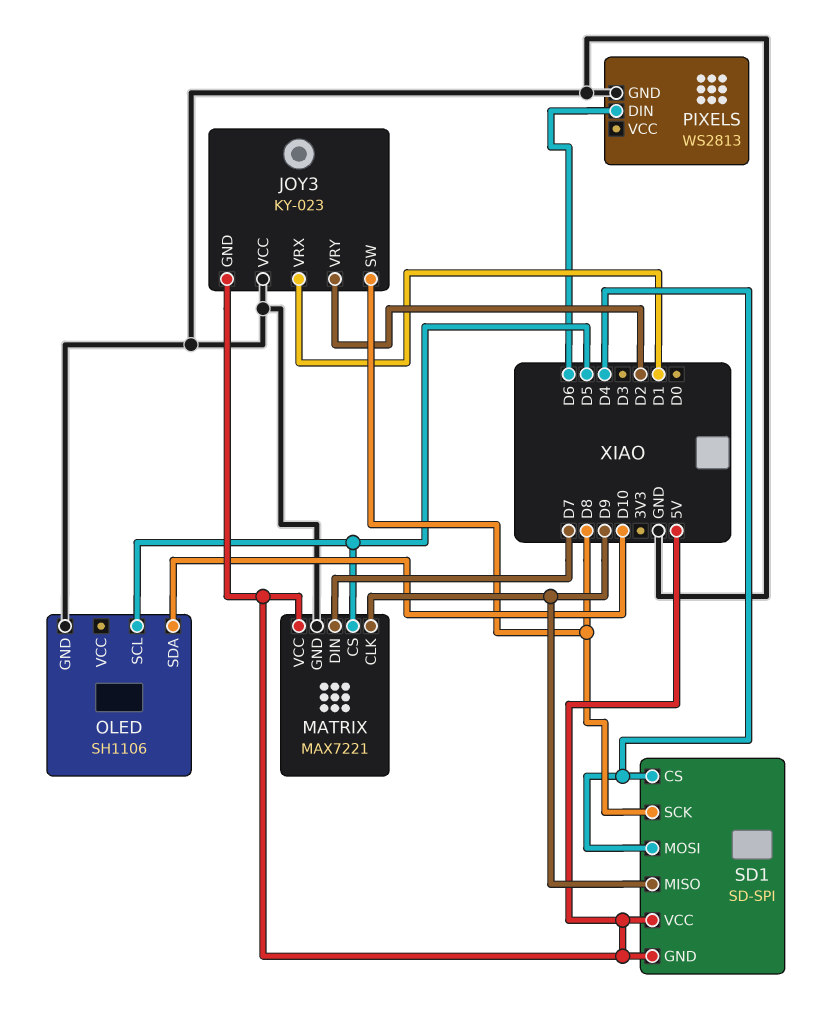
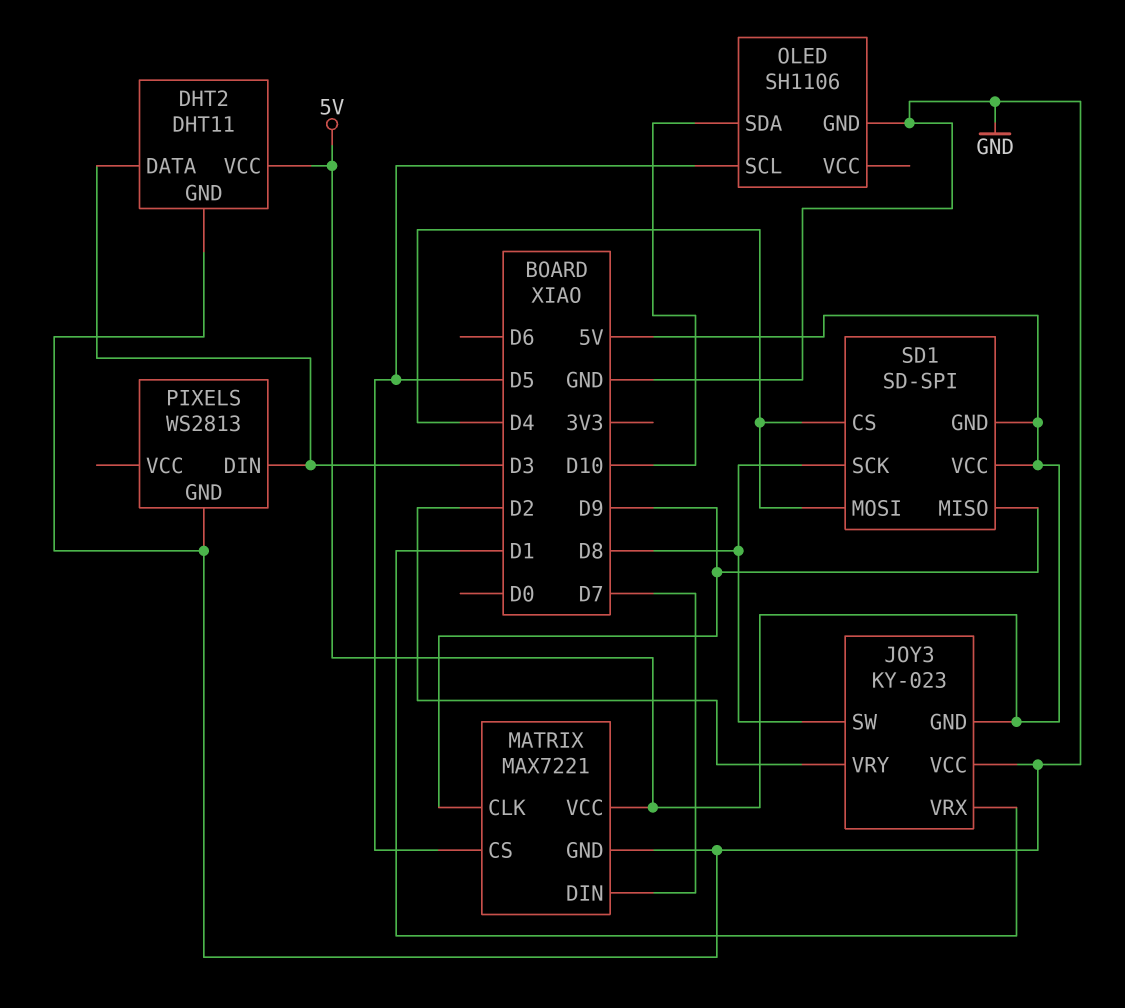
DHT2: none -> DHT11
DHT2 pin DATA: none -> D3
DHT2 pin GND: none -> GND
DHT2 pin VCC: none -> 5V
PIXELS pin DIN: D6 -> D3

